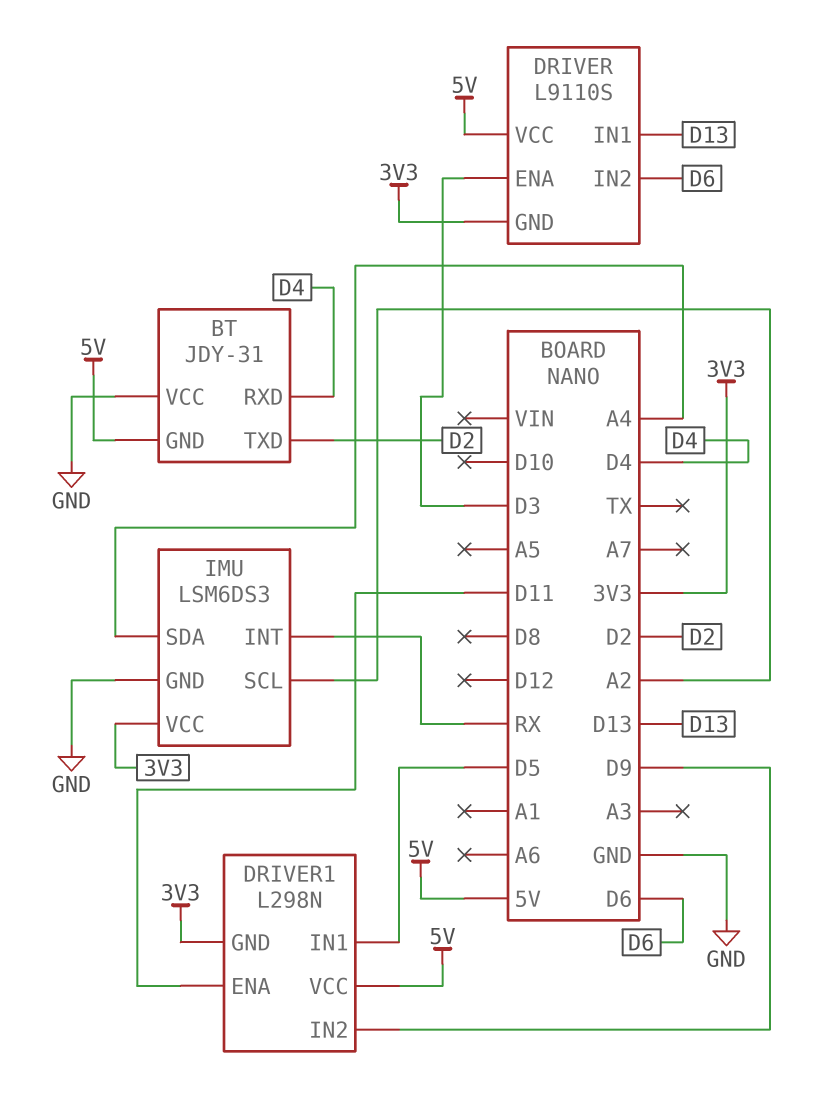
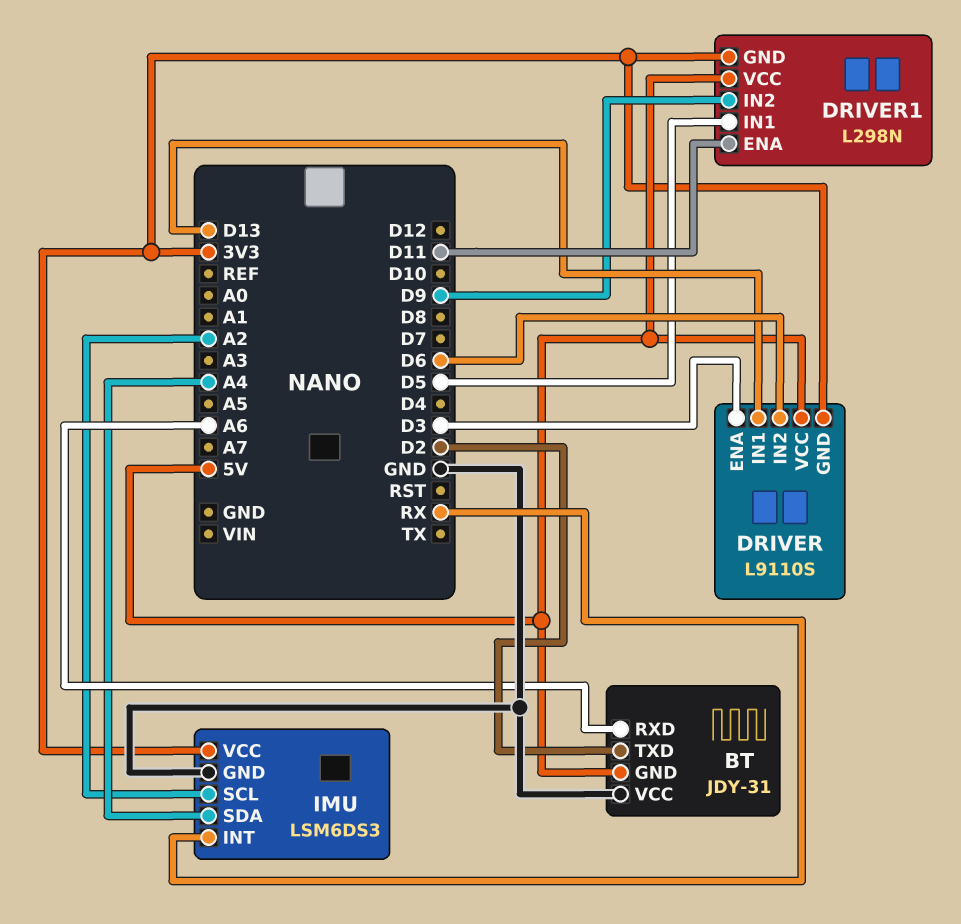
BT pin RXD: D4 -> A6

